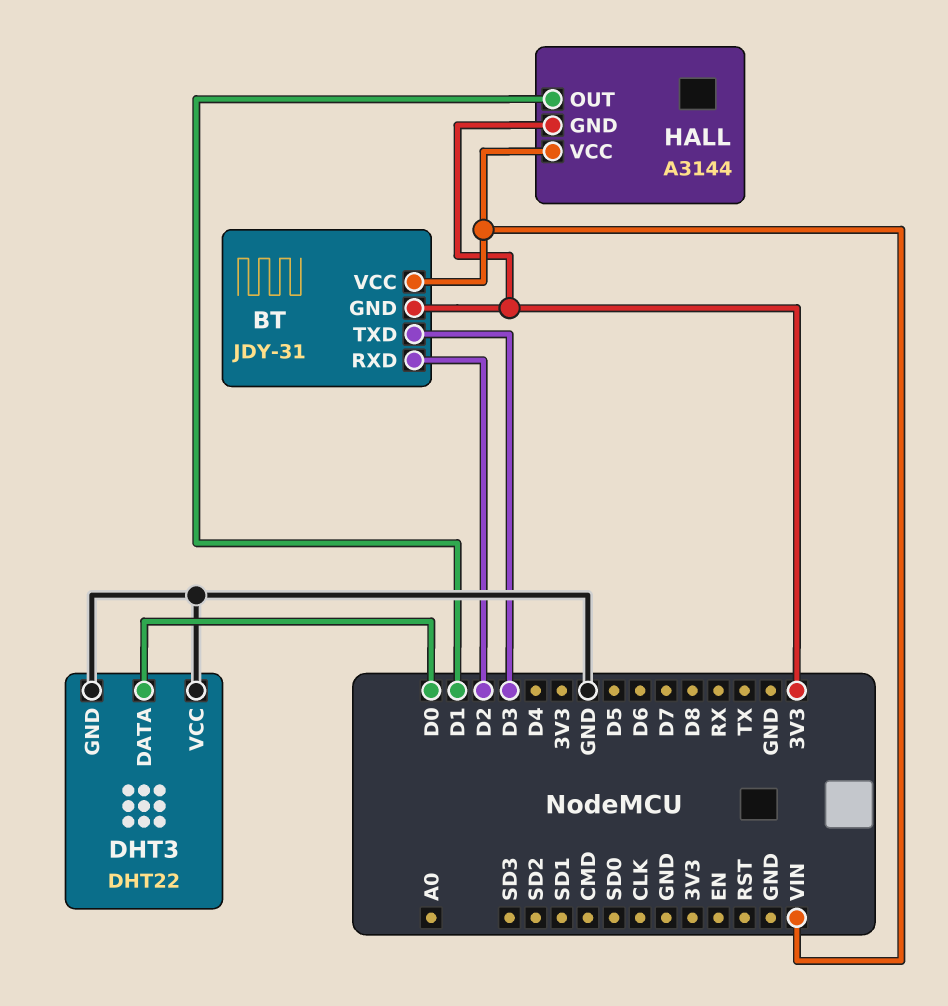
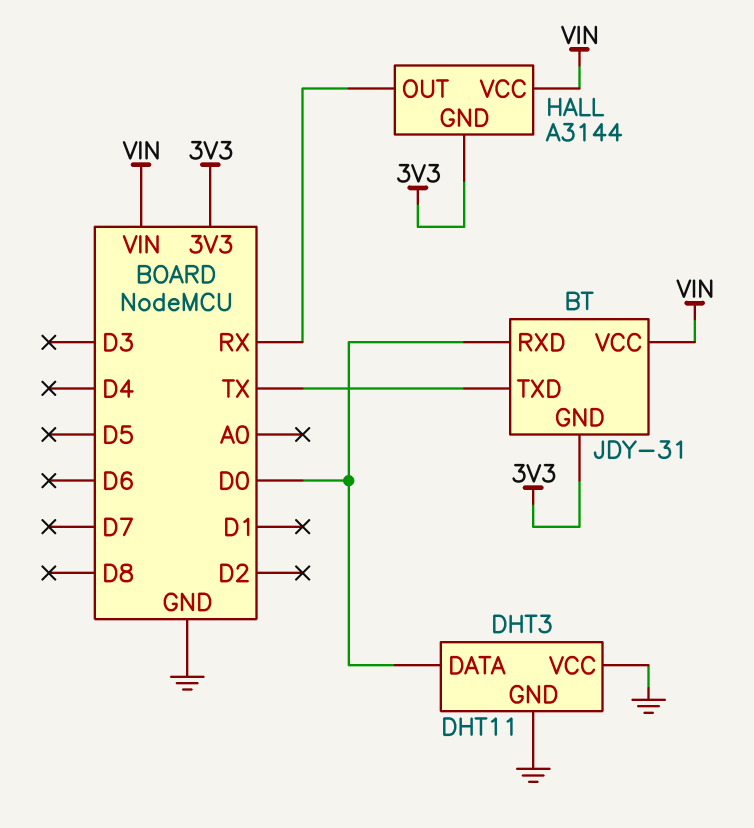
BT pin RXD: D2 -> D0
BT pin TXD: D3 -> TX
DHT3: DHT22 -> DHT11
HALL pin OUT: D1 -> RX

